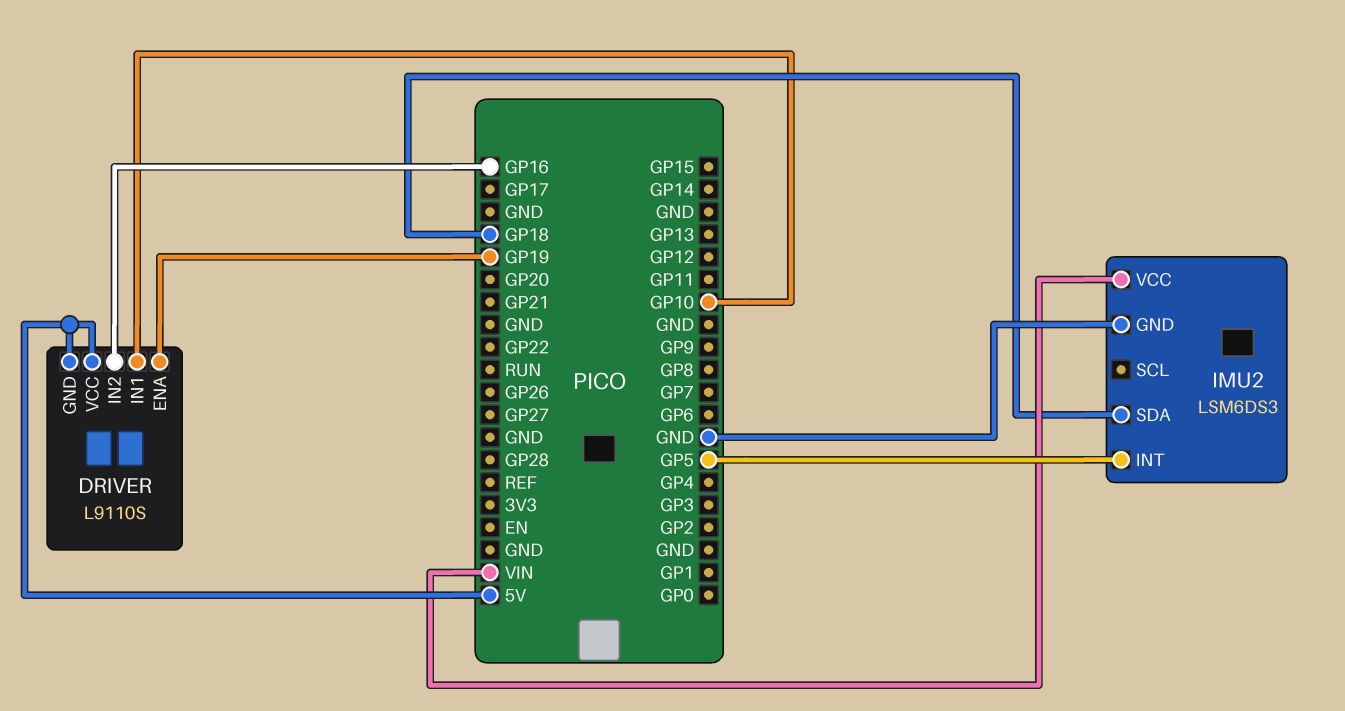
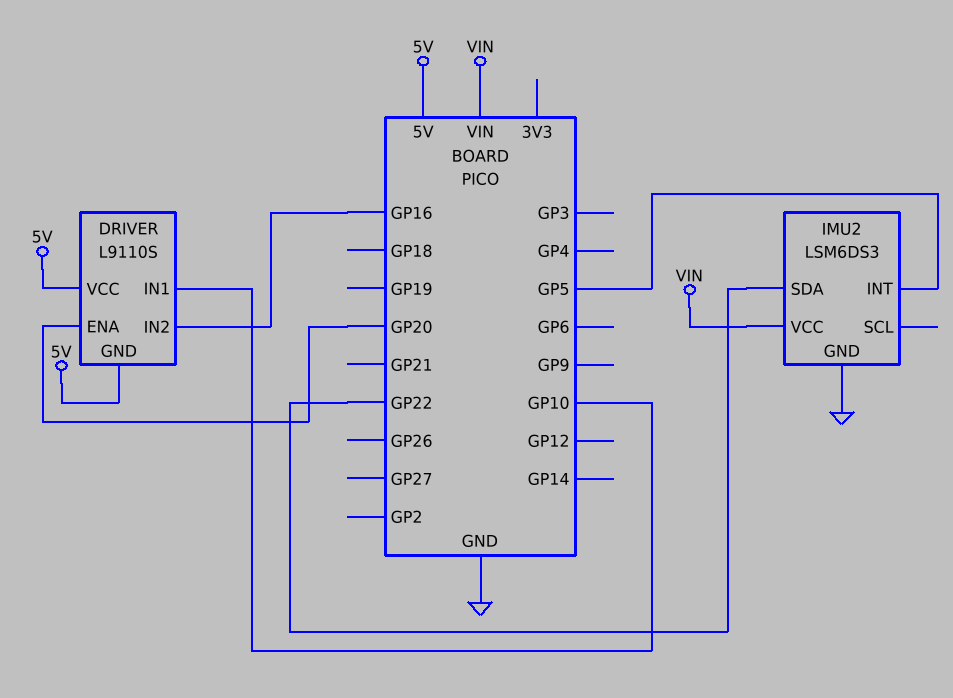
DRIVER pin ENA: GP19 -> GP20
IMU2 pin SDA: GP18 -> GP22

